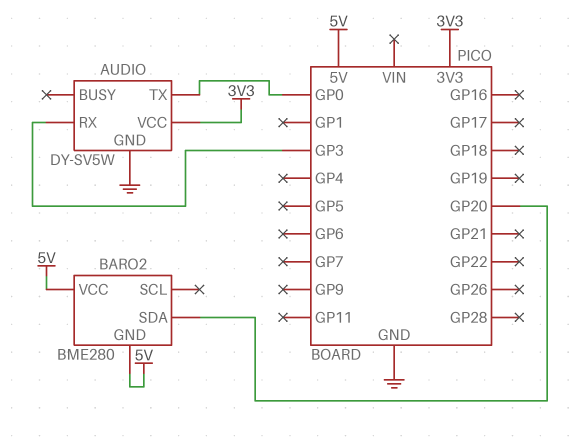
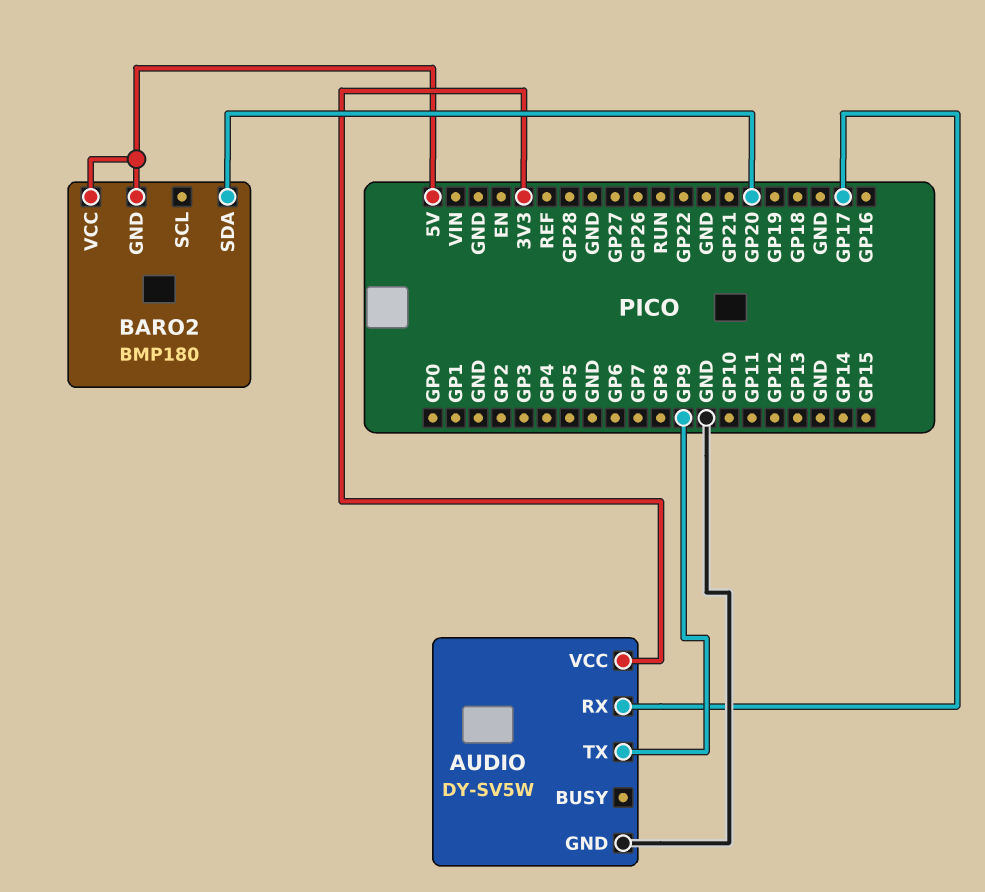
AUDIO pin RX: GP3 -> GP17
AUDIO pin TX: GP0 -> GP9
BARO2: BME280 -> BMP180

